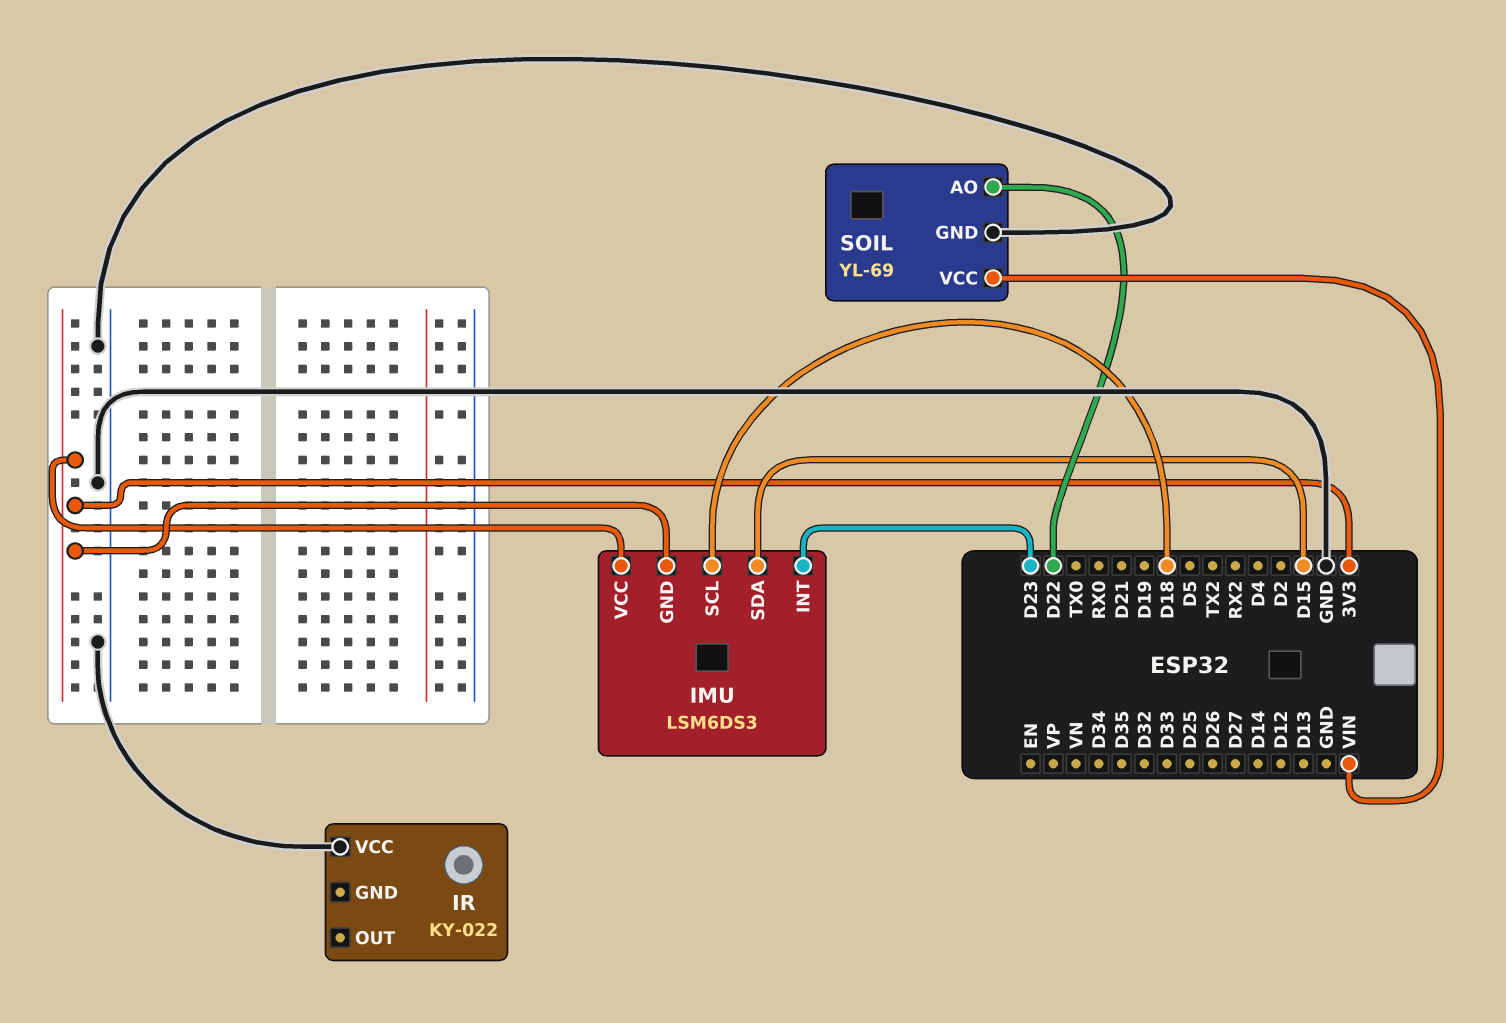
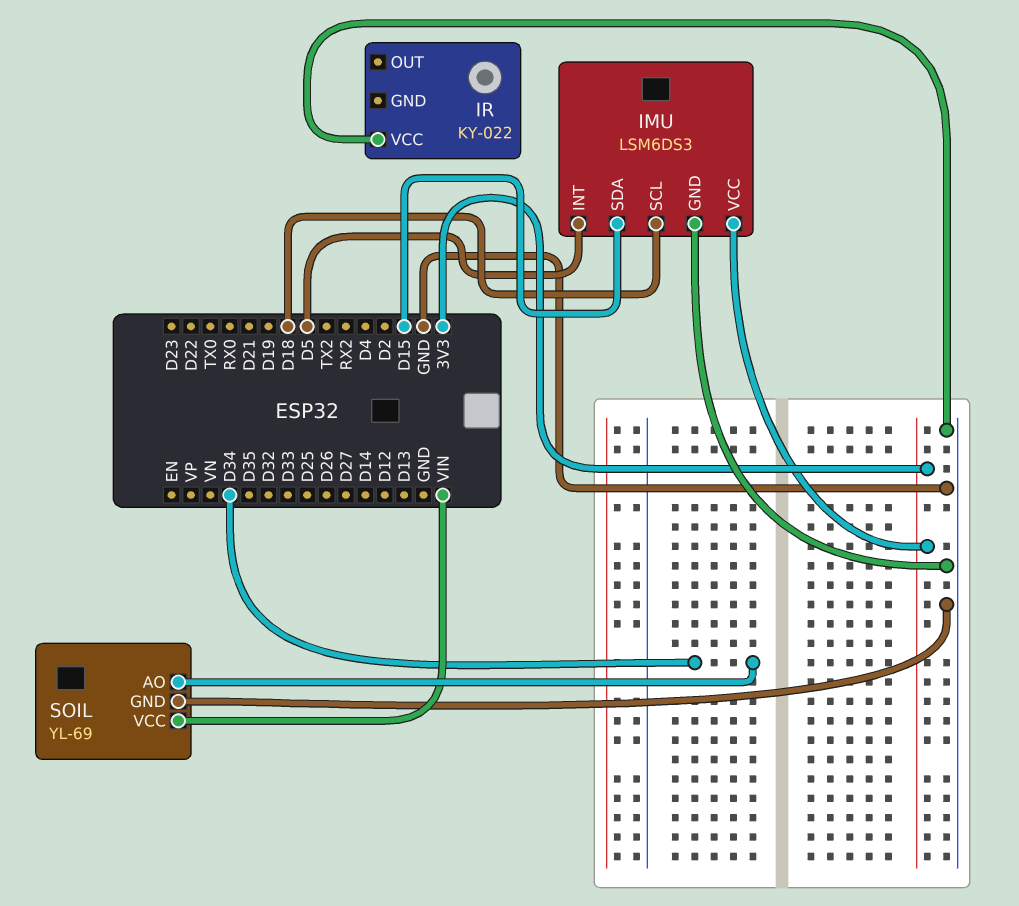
IMU pin GND: 3V3 -> GND
IMU pin INT: D23 -> D5
SOIL pin AO: D22 -> D34

